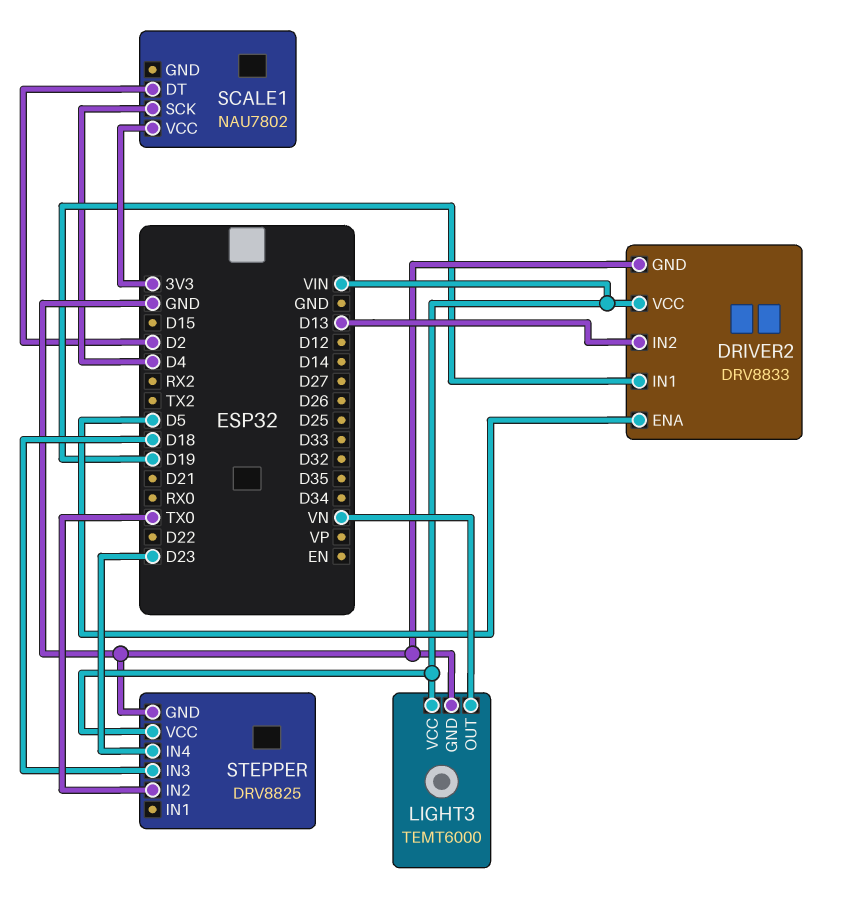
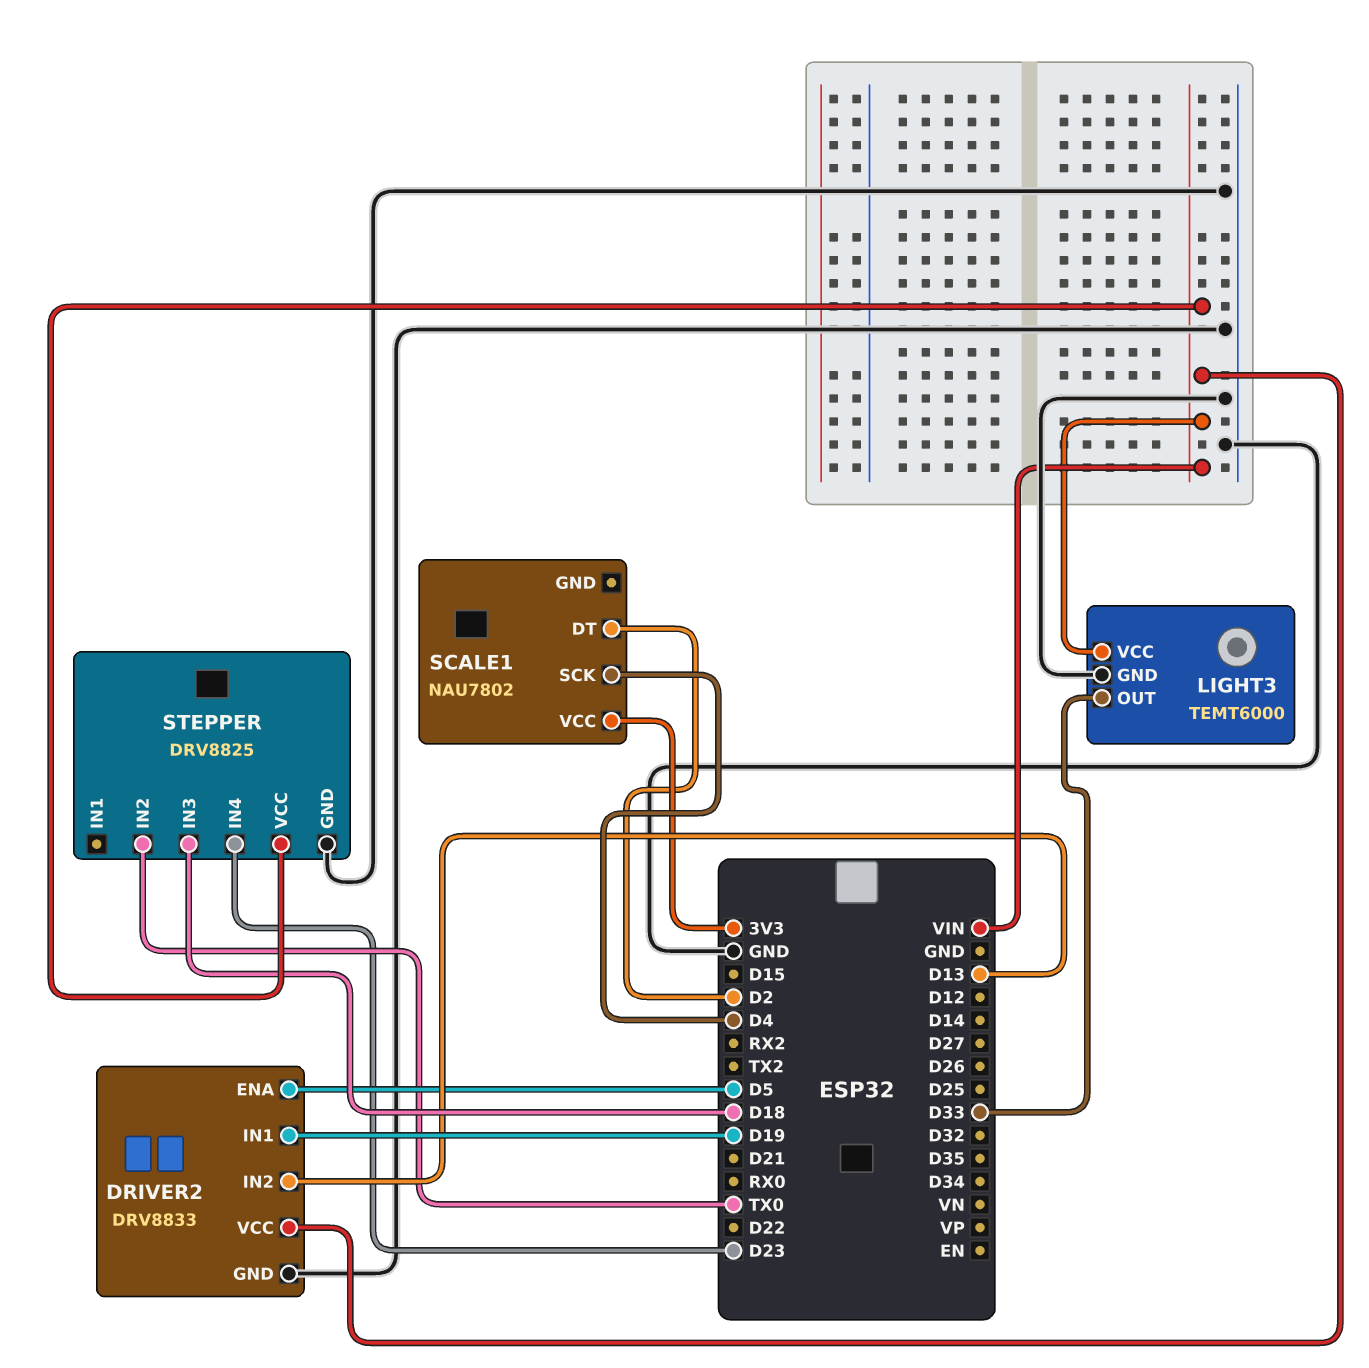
LIGHT3 pin OUT: VN -> D33

